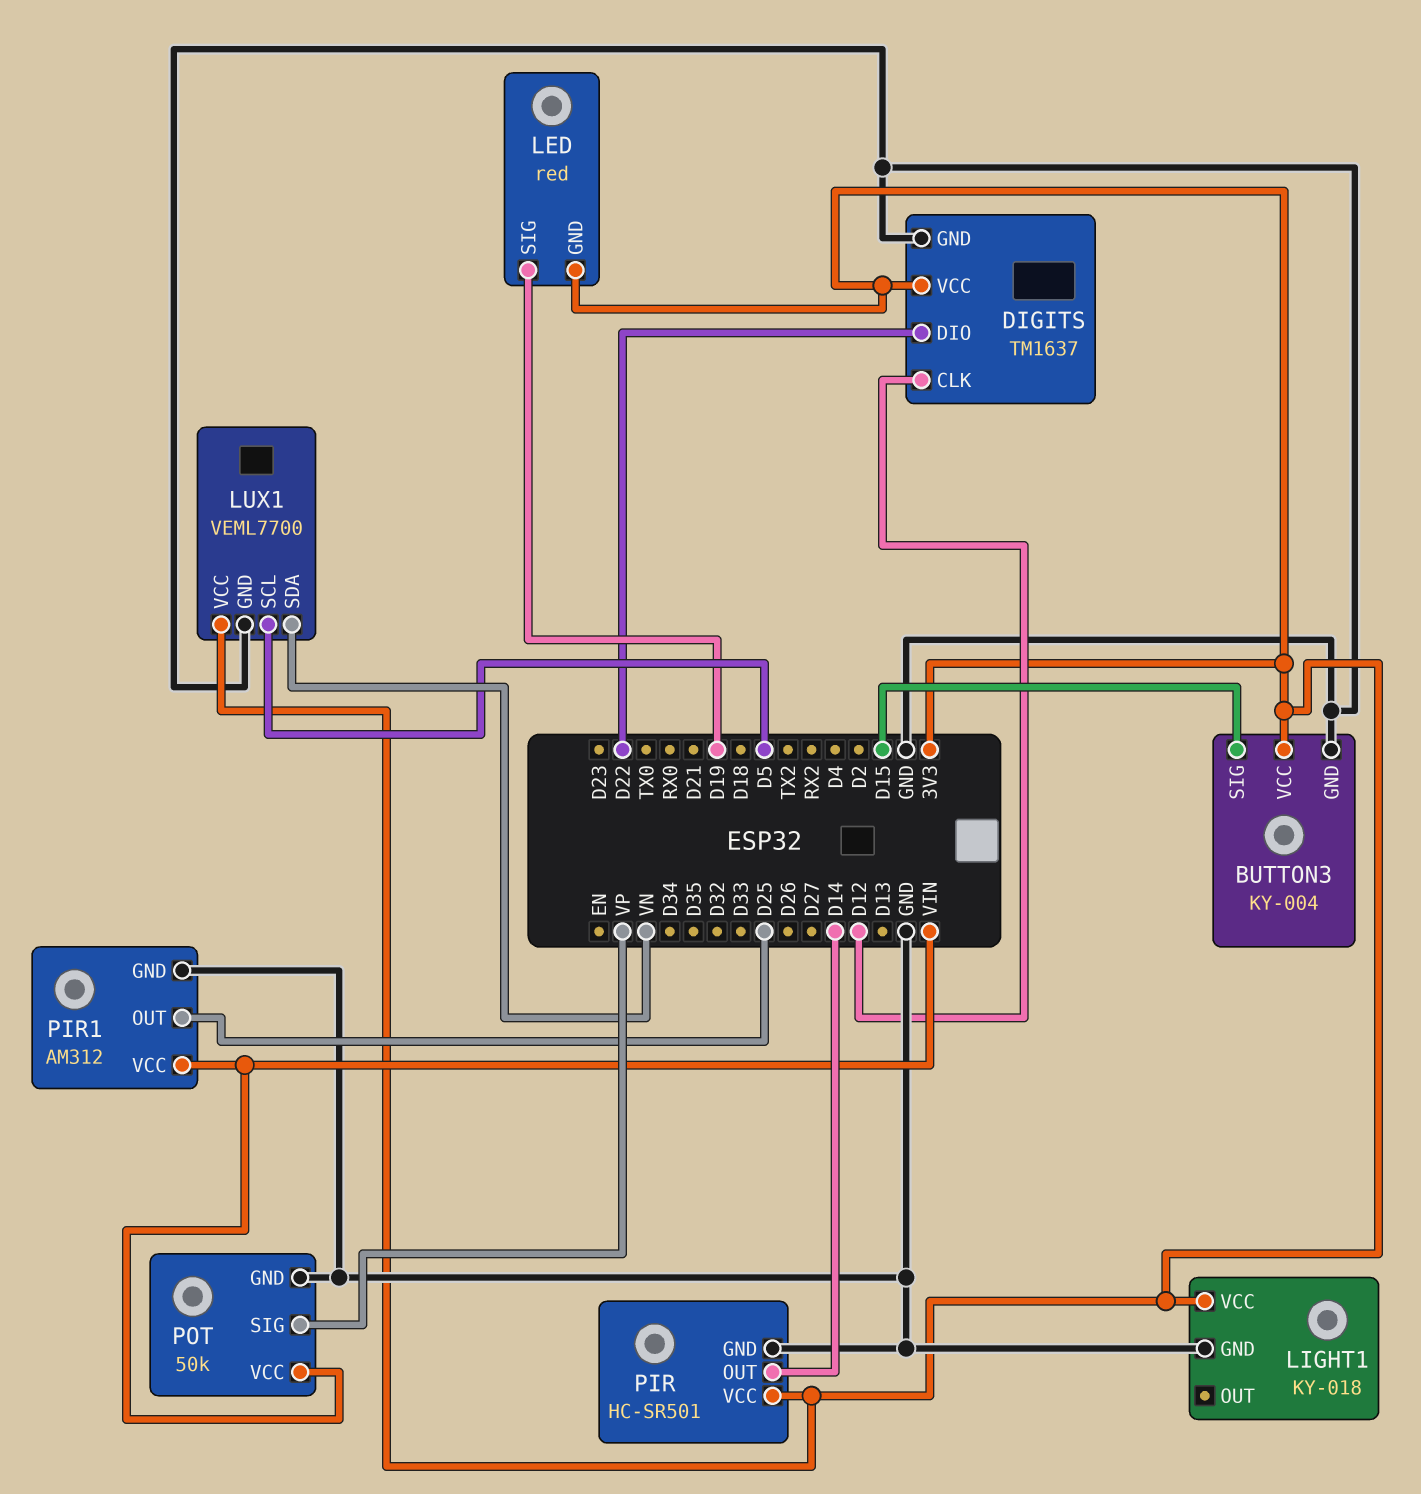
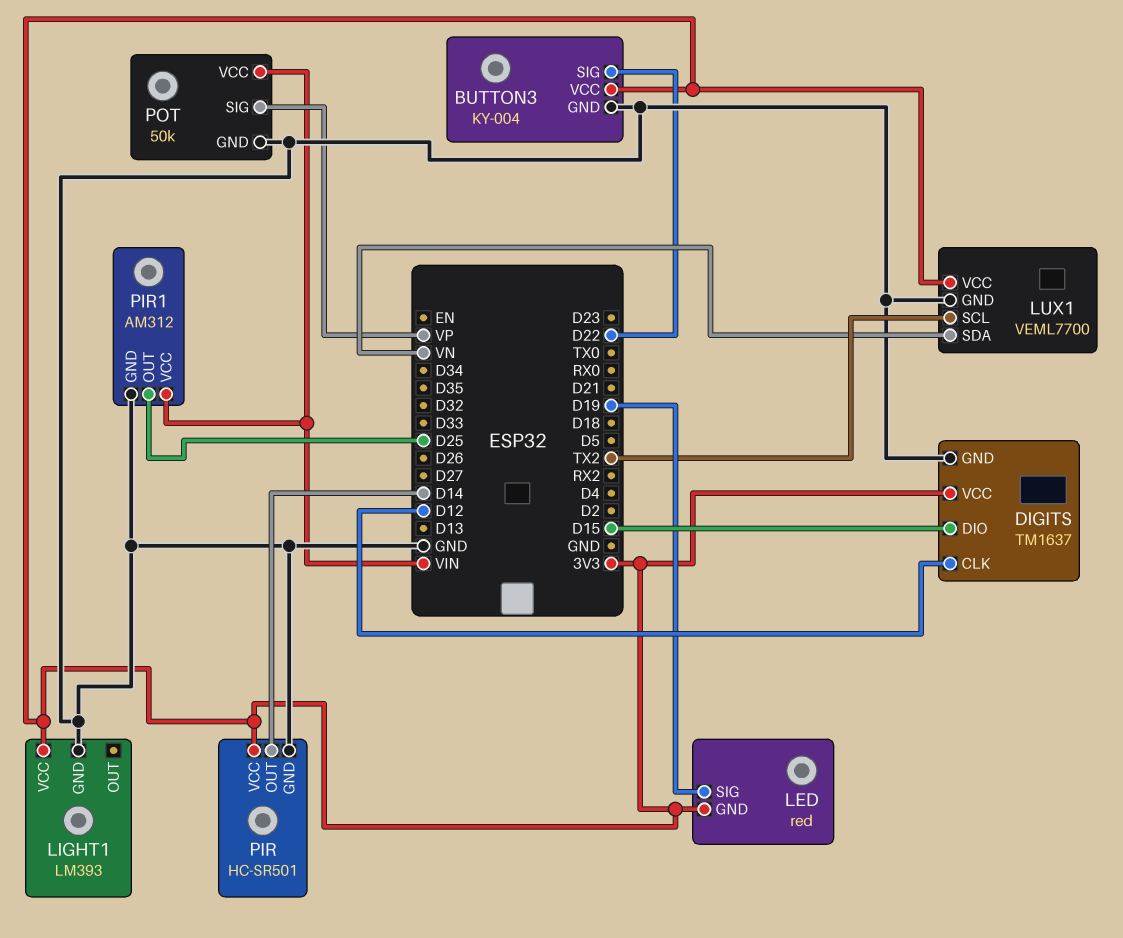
BUTTON3 pin SIG: D15 -> D22
DIGITS pin DIO: D22 -> D15
LIGHT1: KY-018 -> LM393
LUX1 pin SCL: D5 -> TX2

